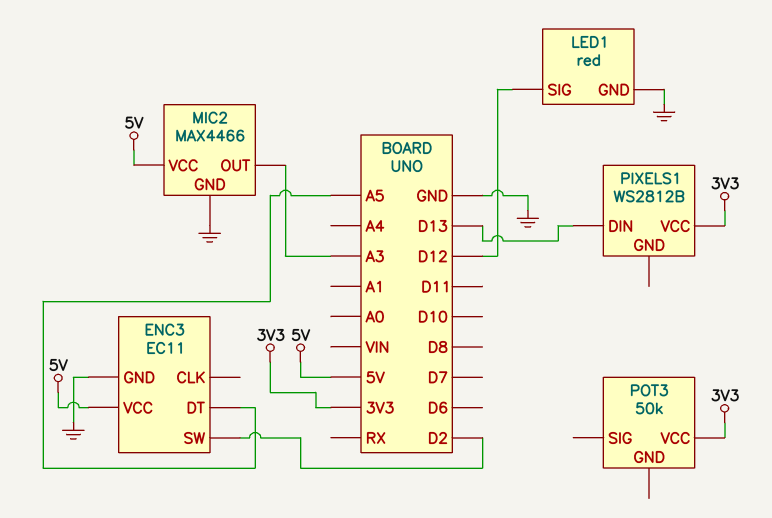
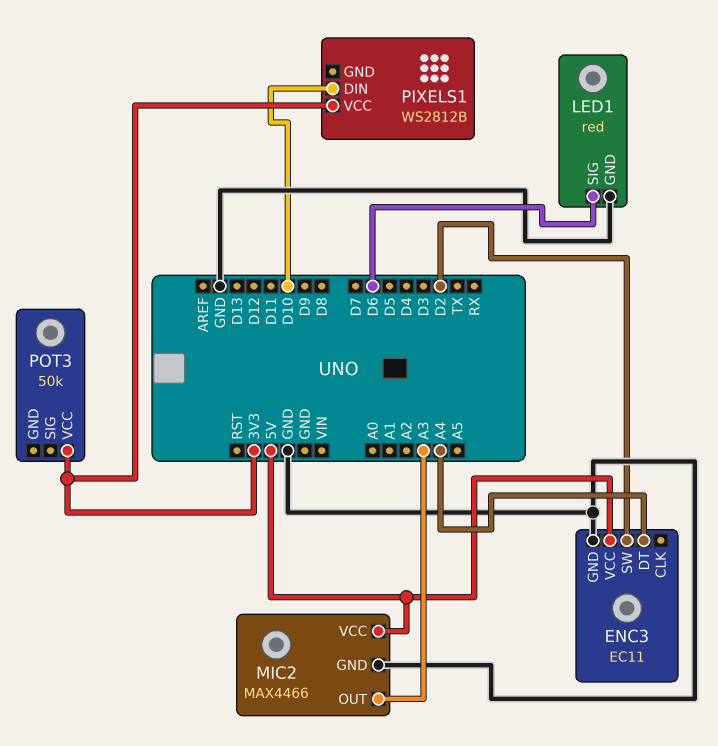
ENC3 pin DT: A5 -> A4
LED1 pin SIG: D12 -> D6
PIXELS1 pin DIN: D13 -> D10

